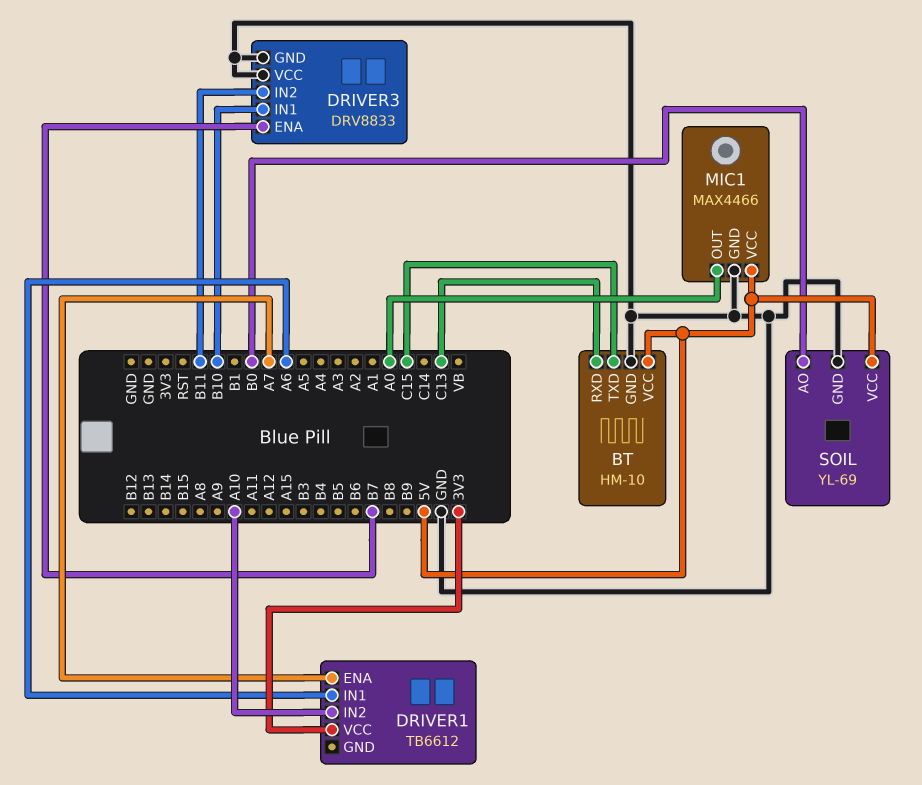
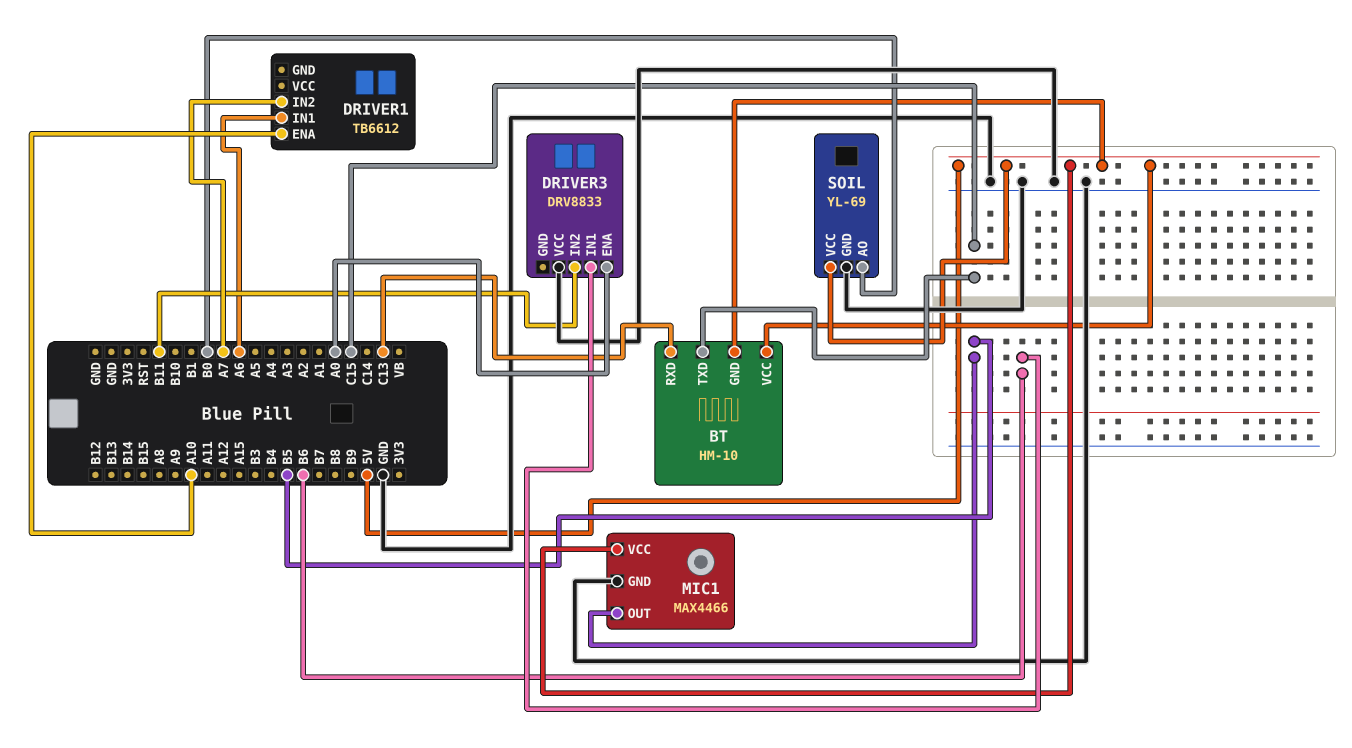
BT pin GND: GND -> 5V
DRIVER1 pin ENA: A7 -> A10
DRIVER1 pin IN2: A10 -> A7
DRIVER1 pin VCC: 3V3 -> none
DRIVER3 pin ENA: B7 -> A0
DRIVER3 pin GND: GND -> none
DRIVER3 pin IN1: B10 -> B6
MIC1 pin OUT: A0 -> B5

